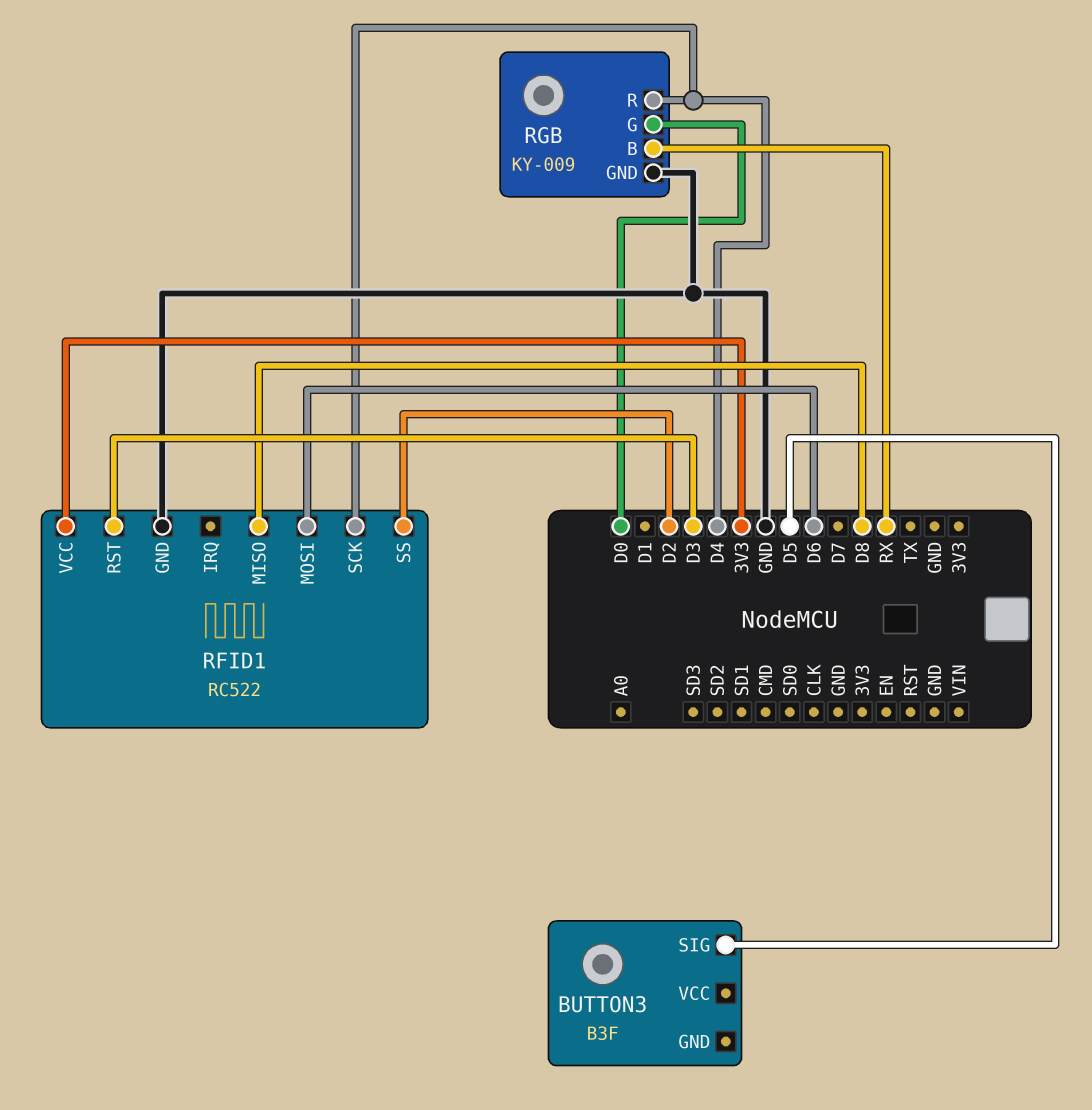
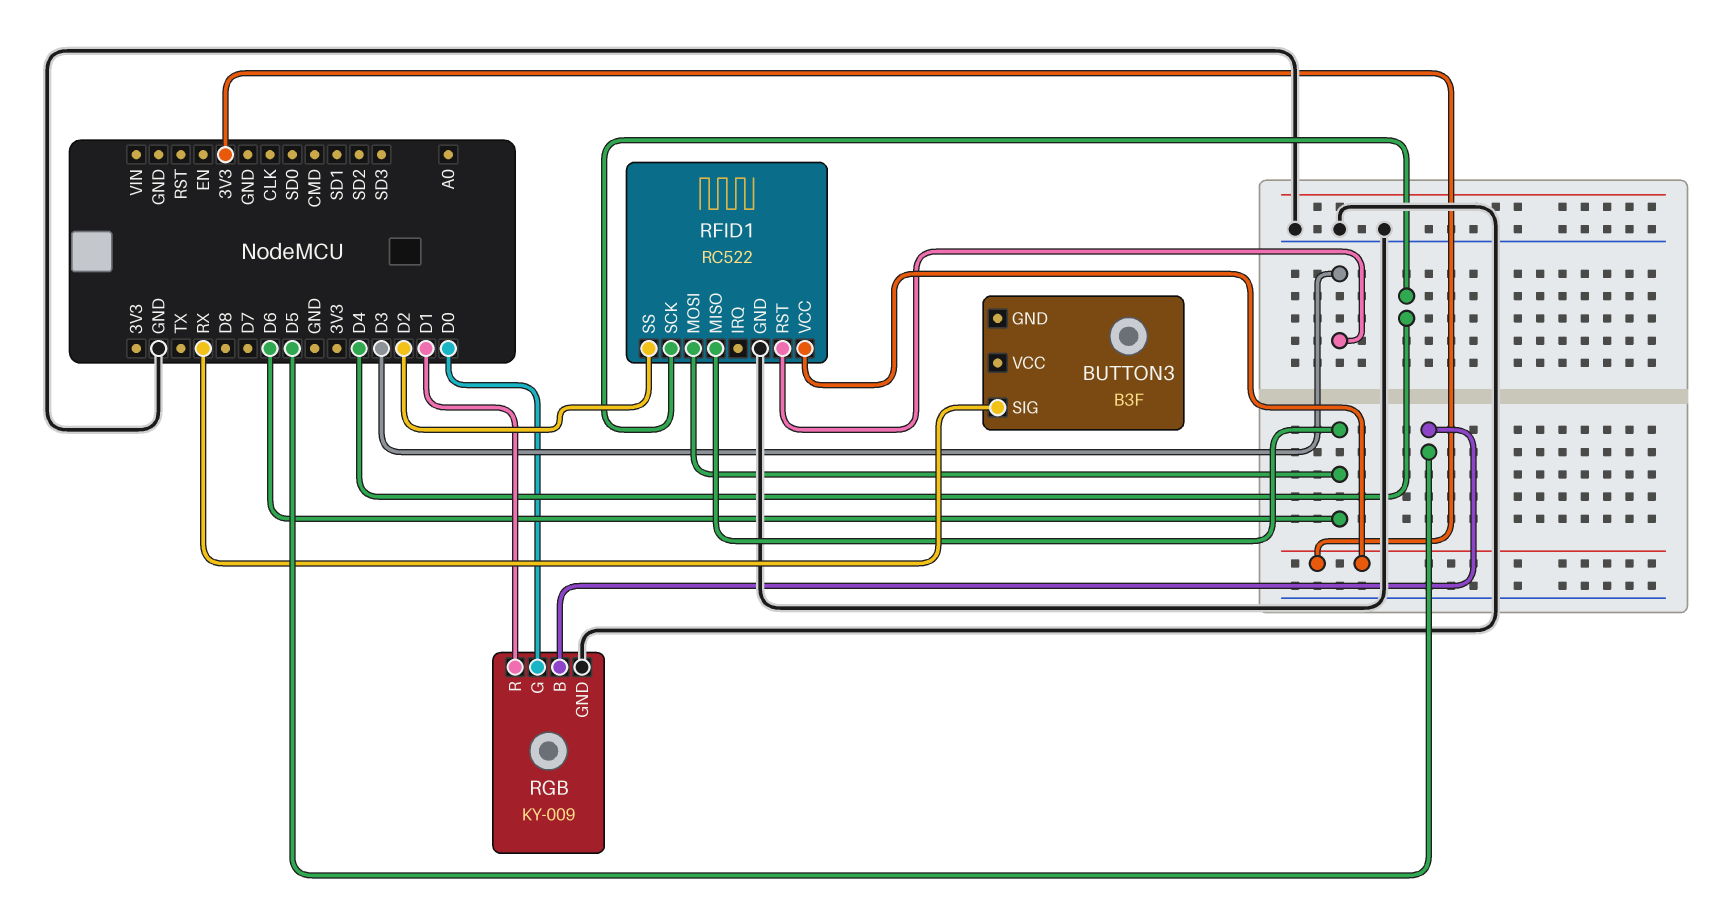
BUTTON3 pin SIG: D5 -> RX
RFID1 pin MISO: D8 -> D6
RGB pin B: RX -> D5
RGB pin R: D4 -> D1

